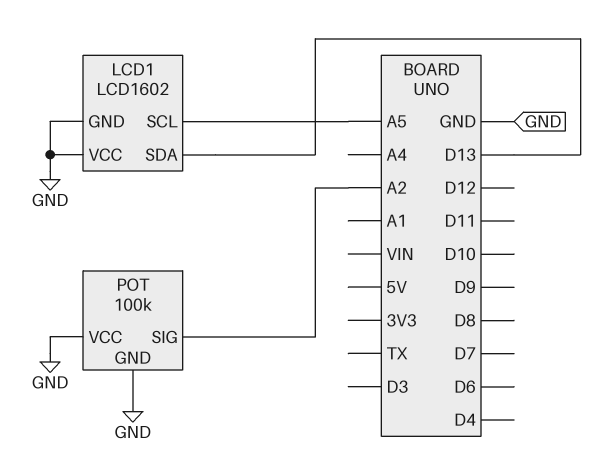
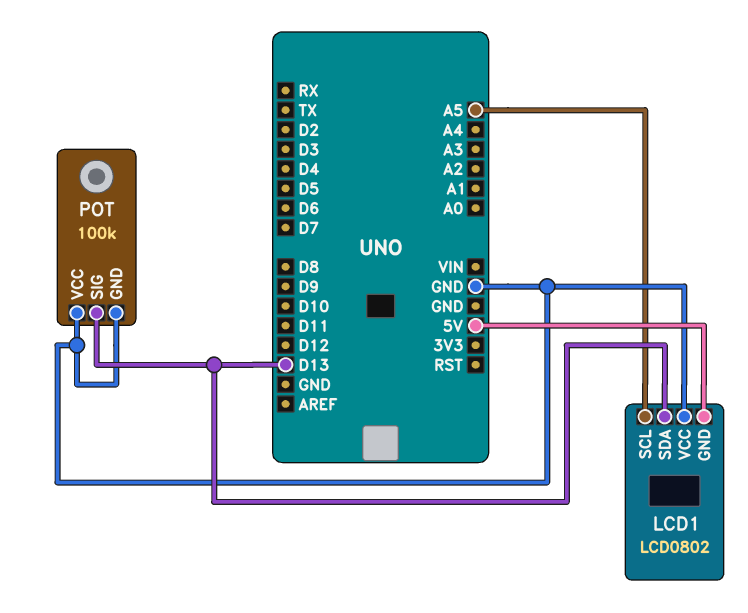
LCD1: LCD1602 -> LCD0802
LCD1 pin GND: GND -> 5V
POT pin SIG: A2 -> D13

